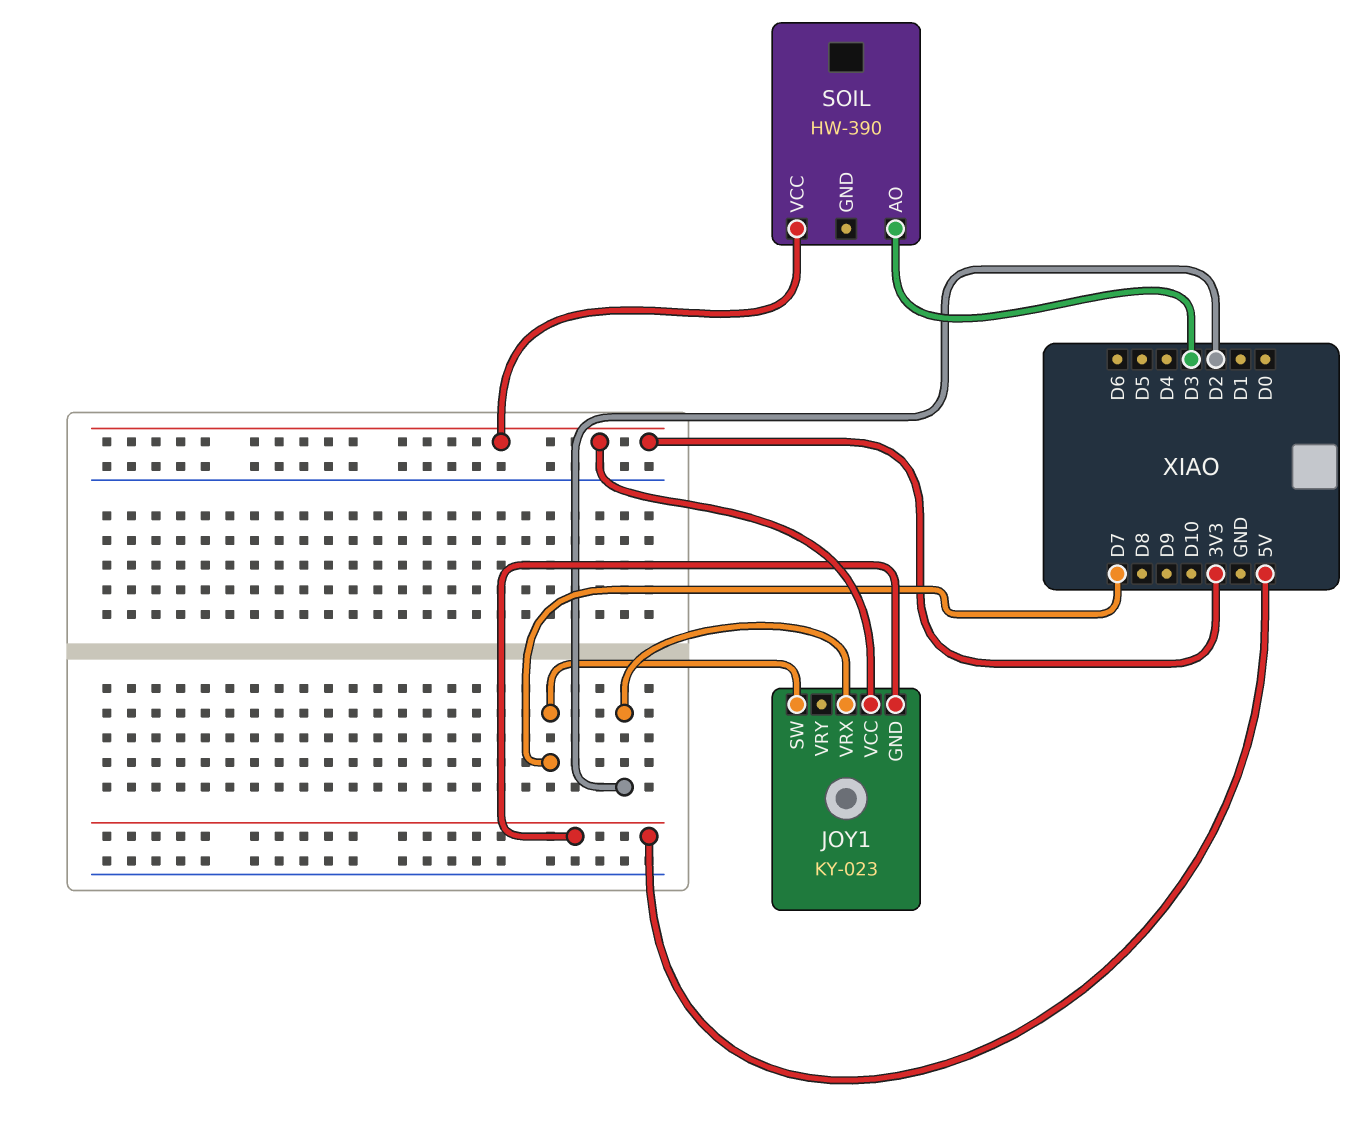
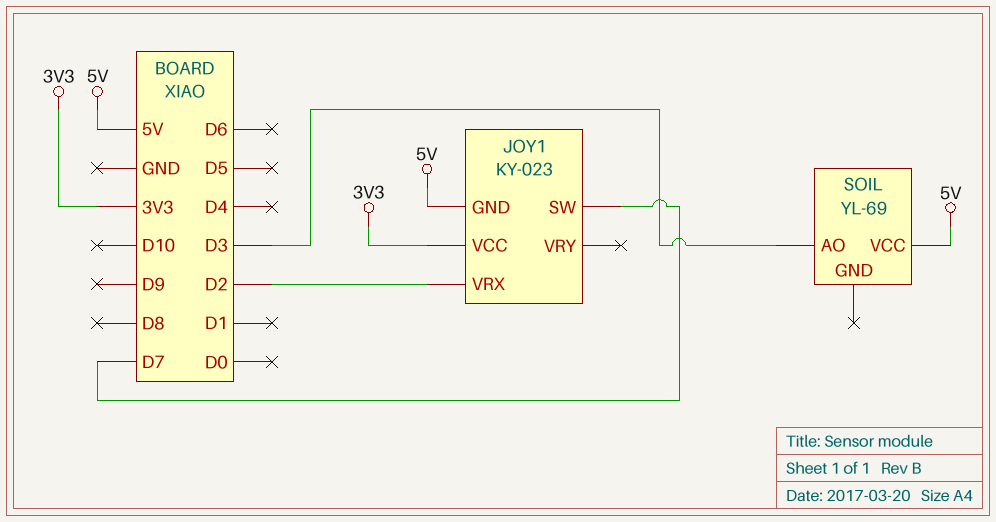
SOIL: HW-390 -> YL-69
SOIL pin VCC: 3V3 -> 5V

